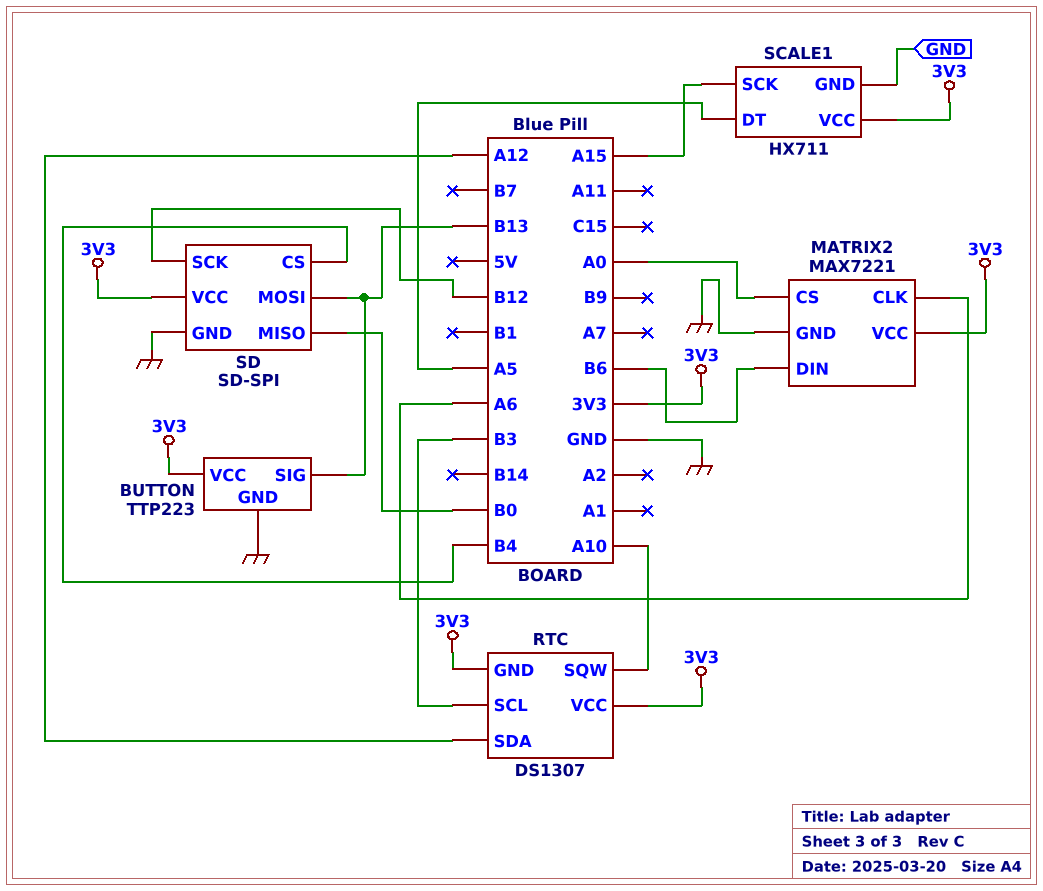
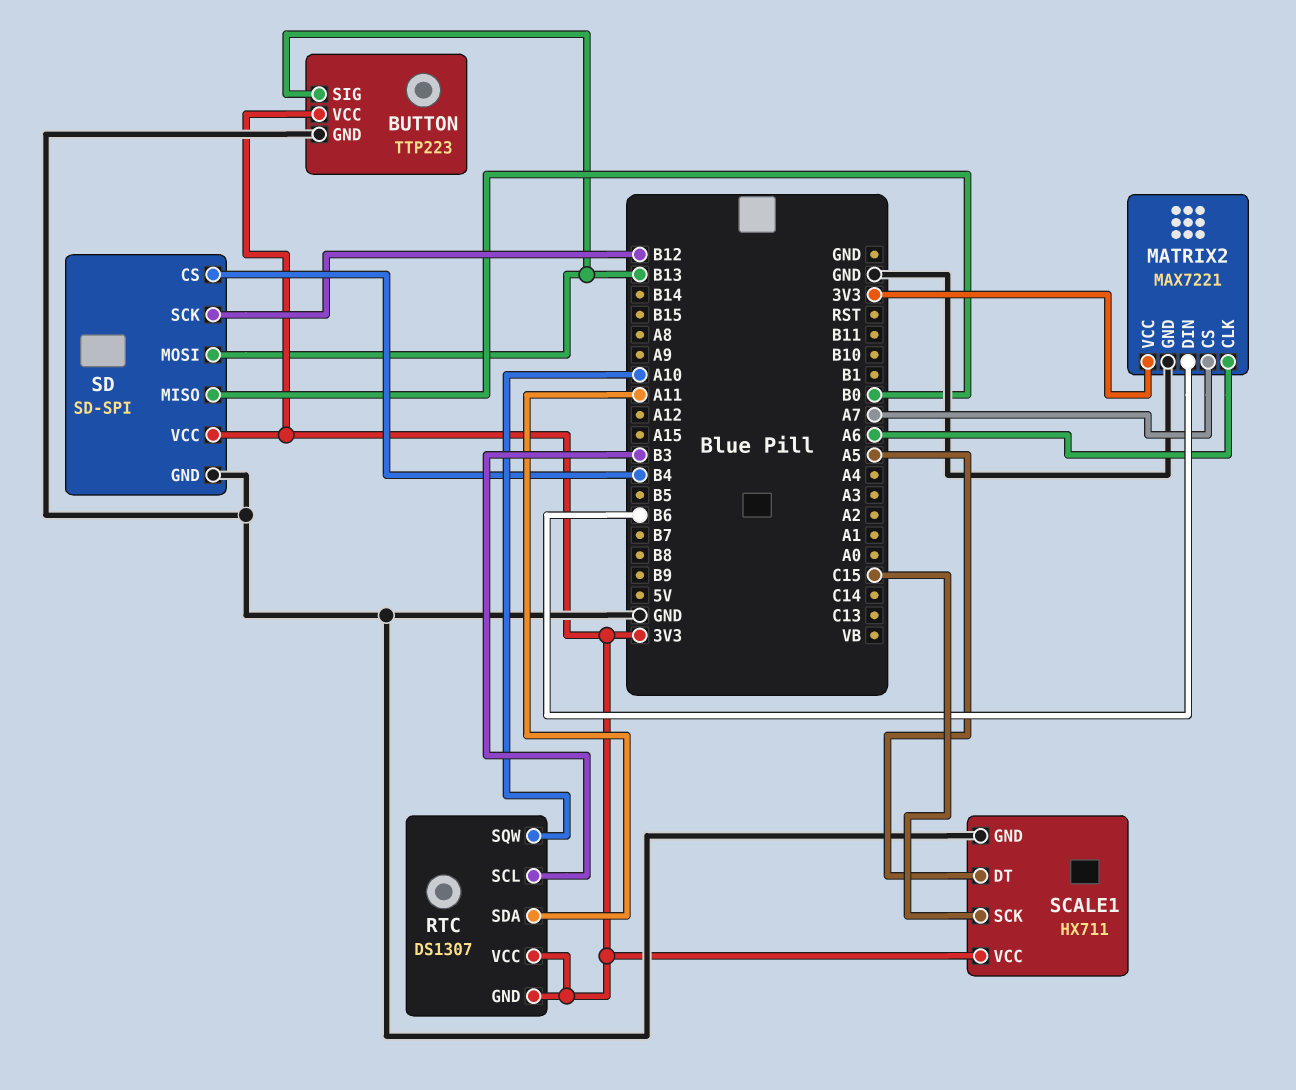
MATRIX2 pin CS: A0 -> A7
RTC pin SDA: A12 -> A11
SCALE1 pin SCK: A15 -> C15

